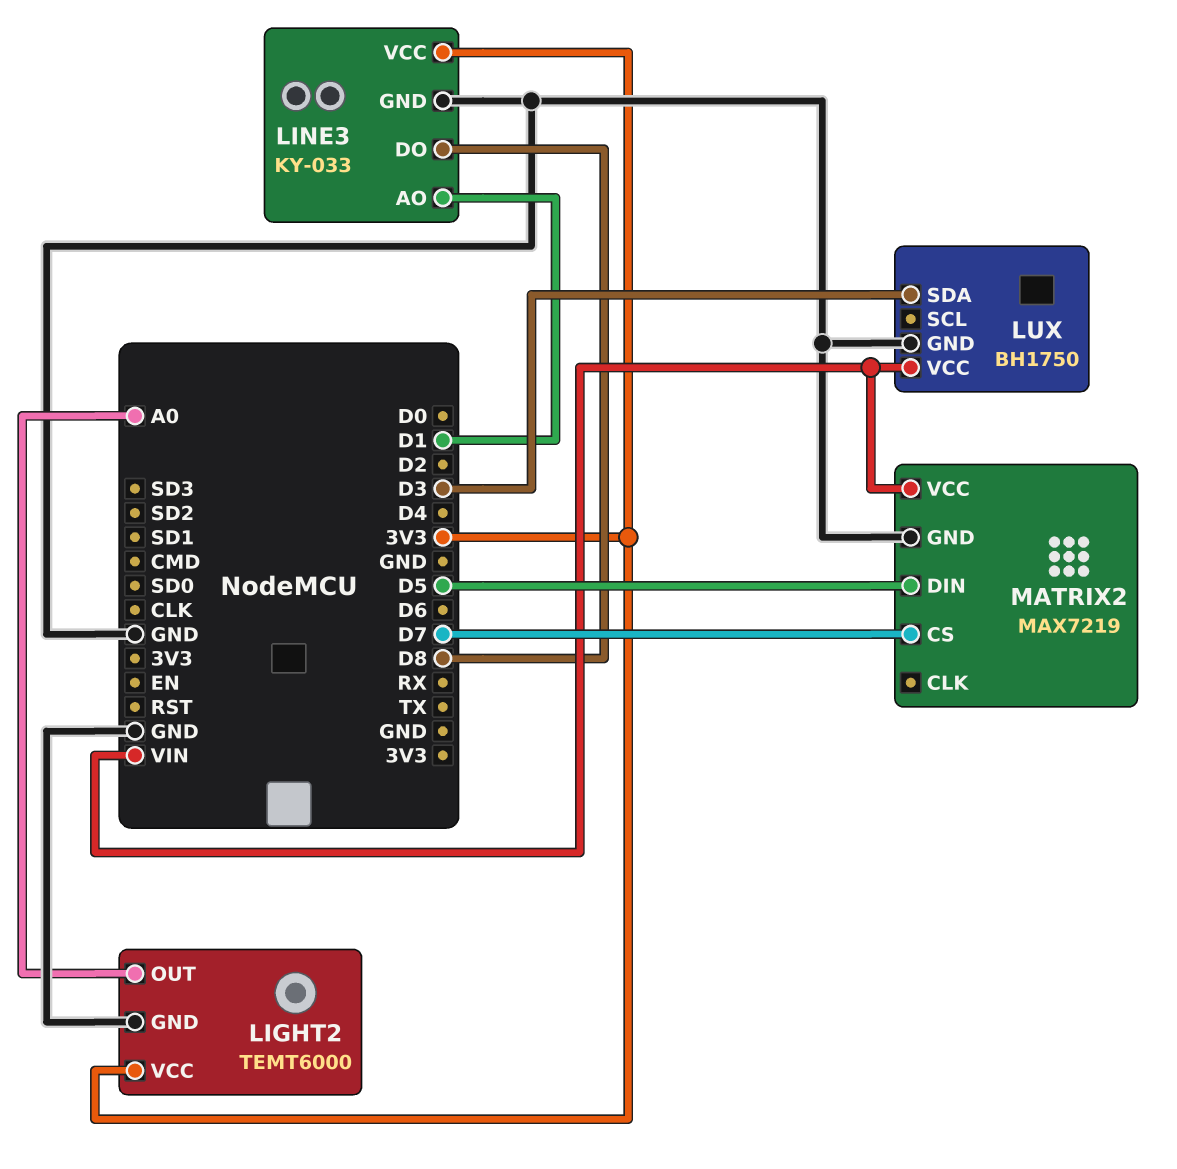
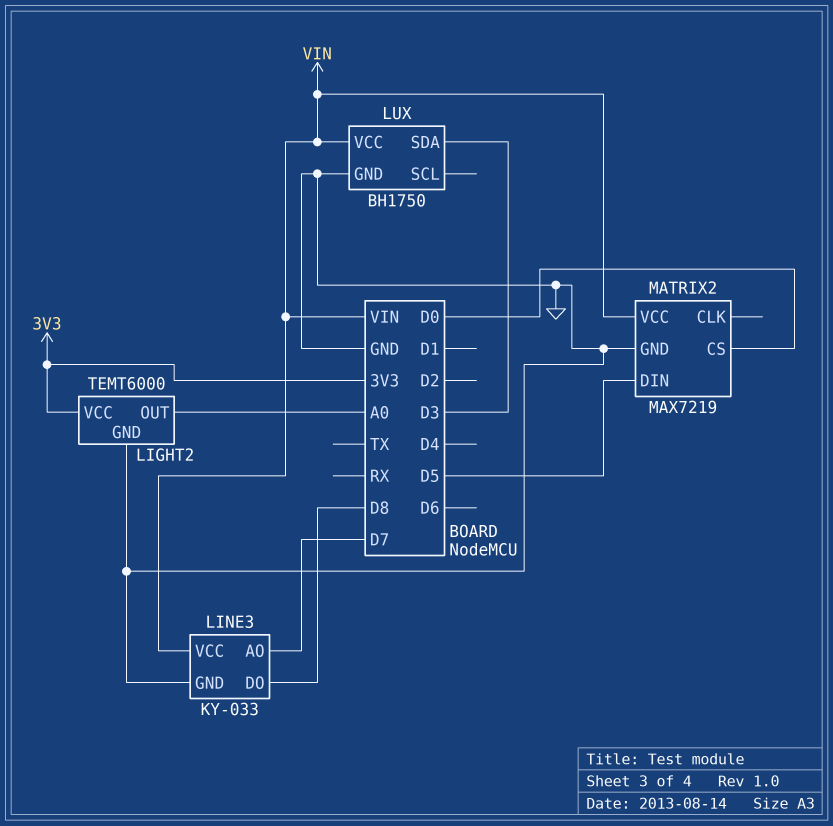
LINE3 pin AO: D1 -> D7
LINE3 pin VCC: 3V3 -> VIN
MATRIX2 pin CS: D7 -> D0

